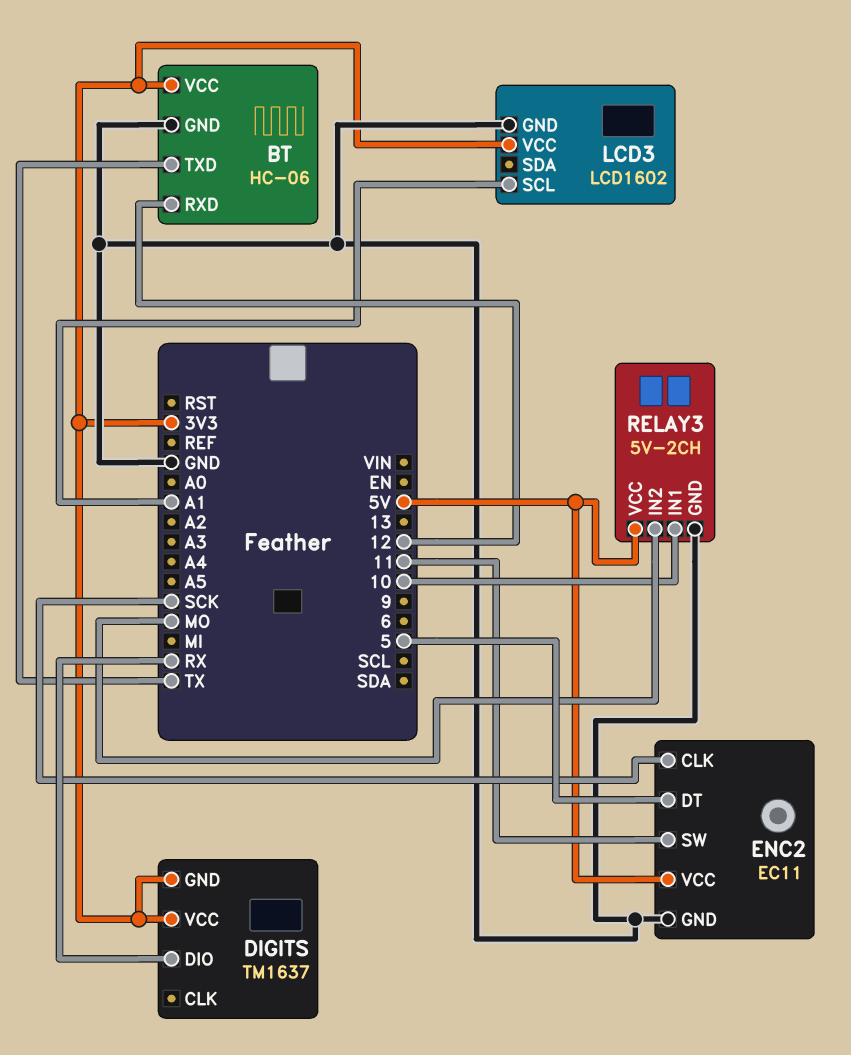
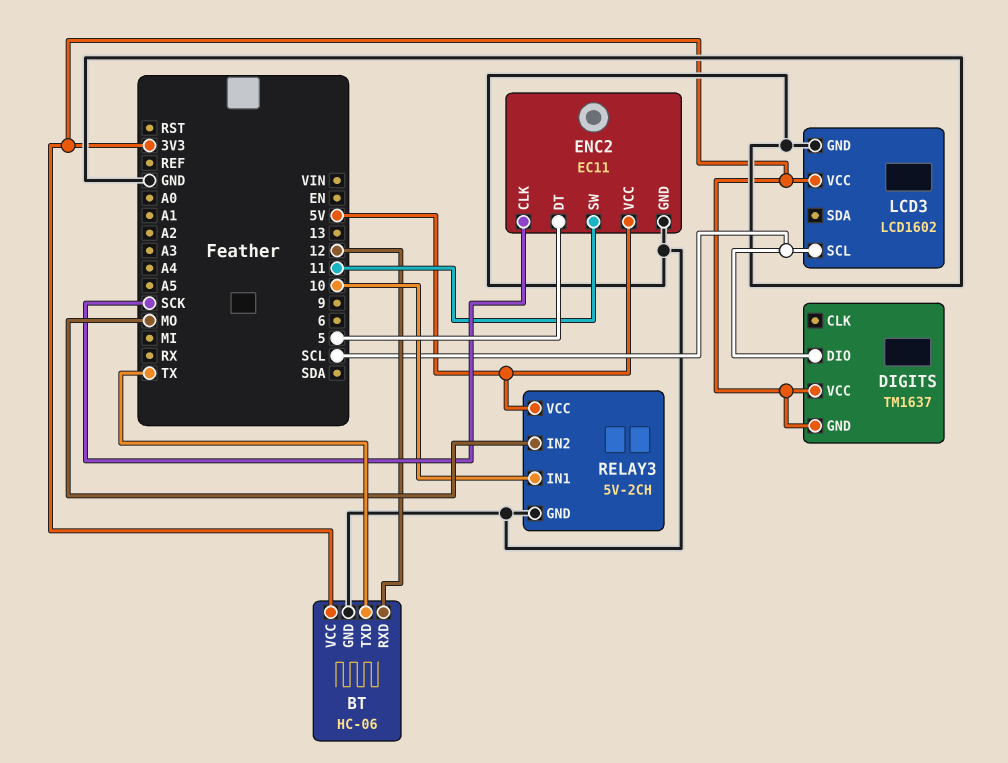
DIGITS pin DIO: RX -> SCL
LCD3 pin SCL: A1 -> SCL

